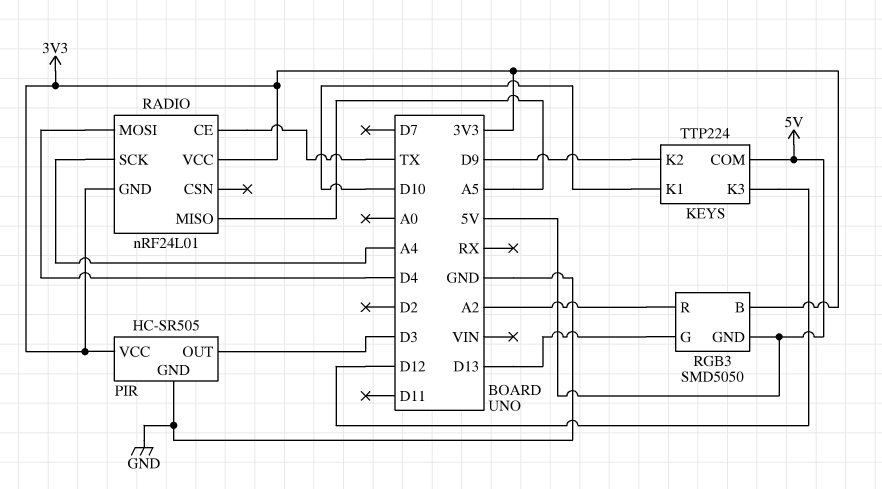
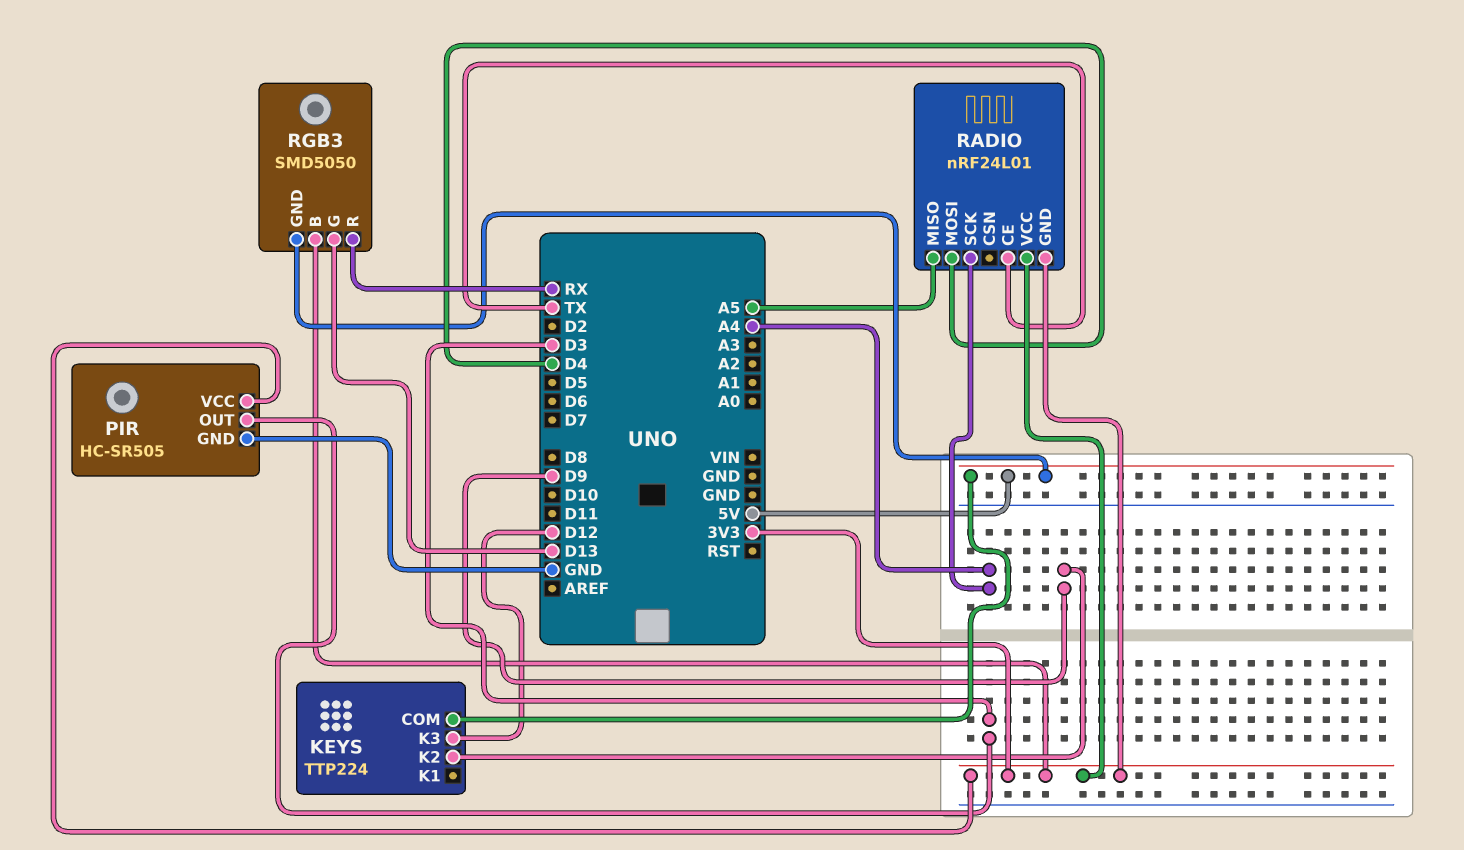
KEYS pin K1: D10 -> none
RGB3 pin R: A2 -> RX

